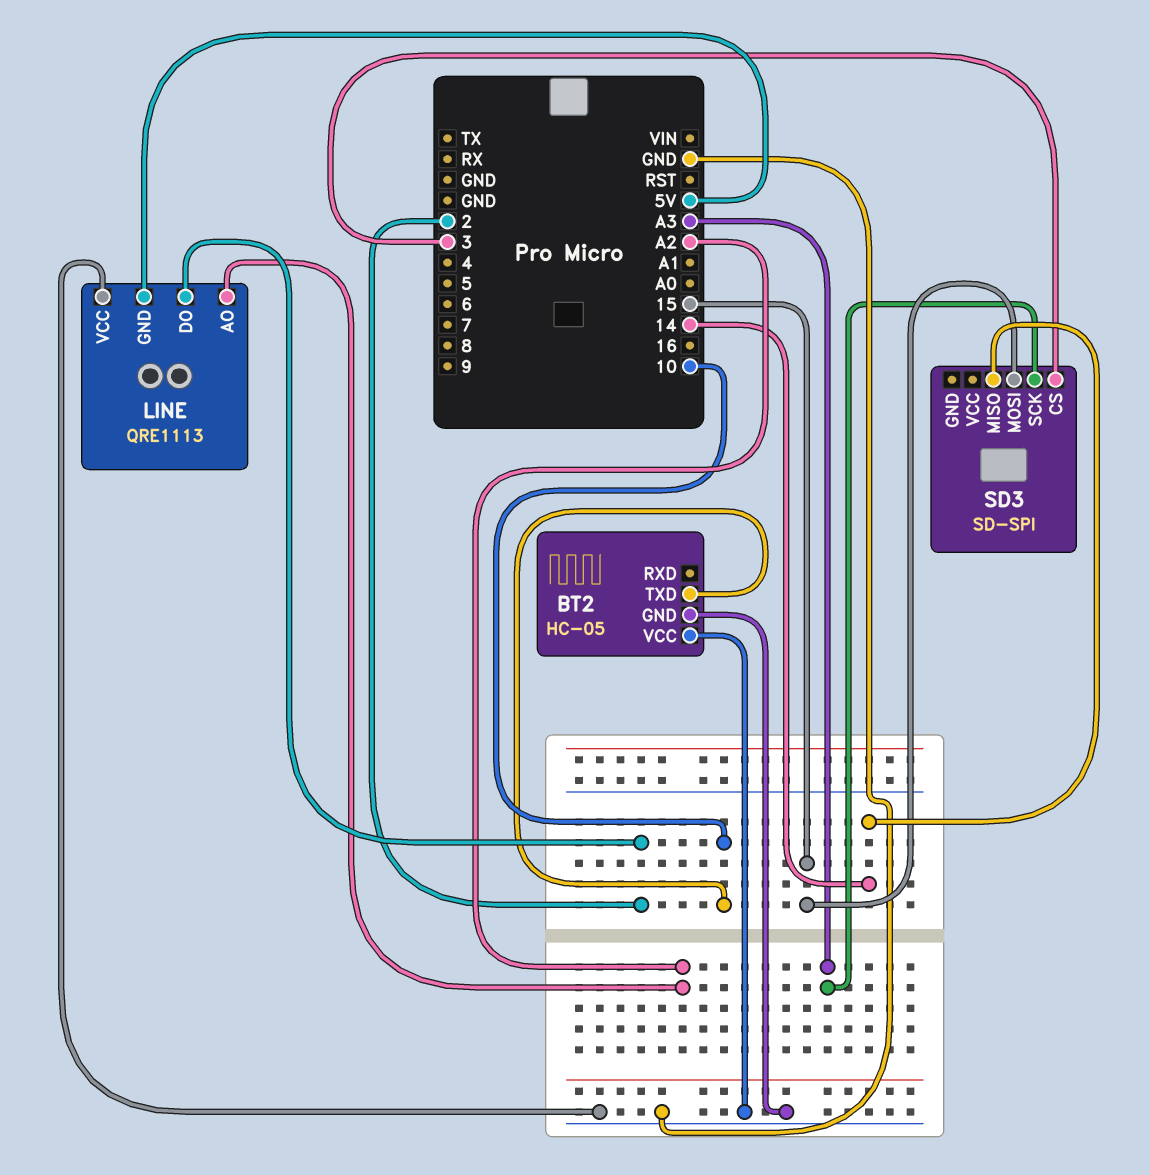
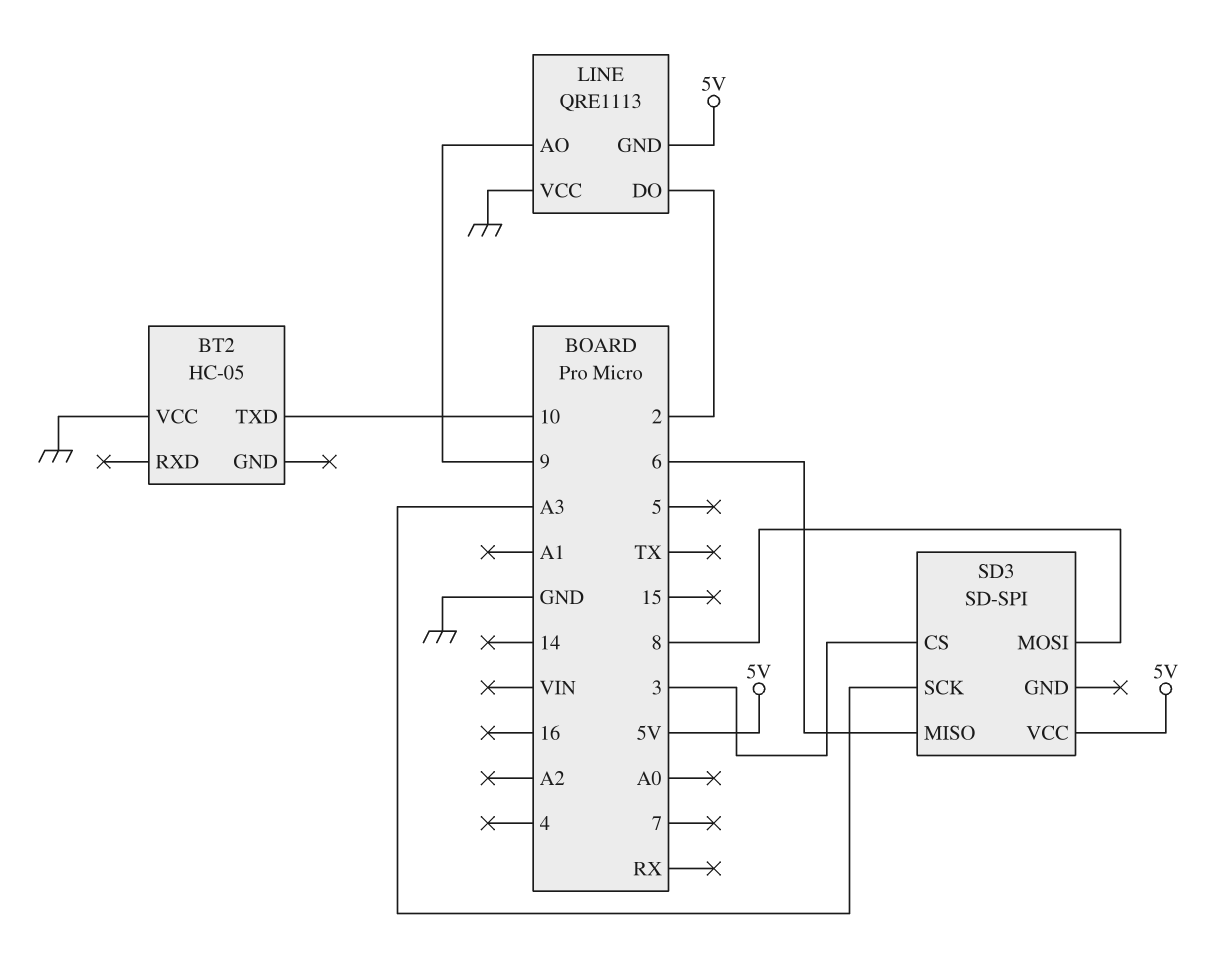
BT2 pin GND: GND -> none
LINE pin AO: A2 -> 9
SD3 pin MISO: 14 -> 6
SD3 pin MOSI: 15 -> 8
SD3 pin VCC: none -> 5V

